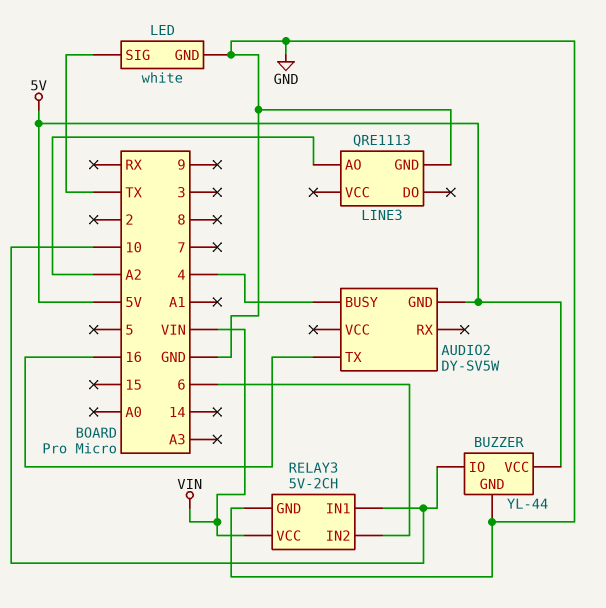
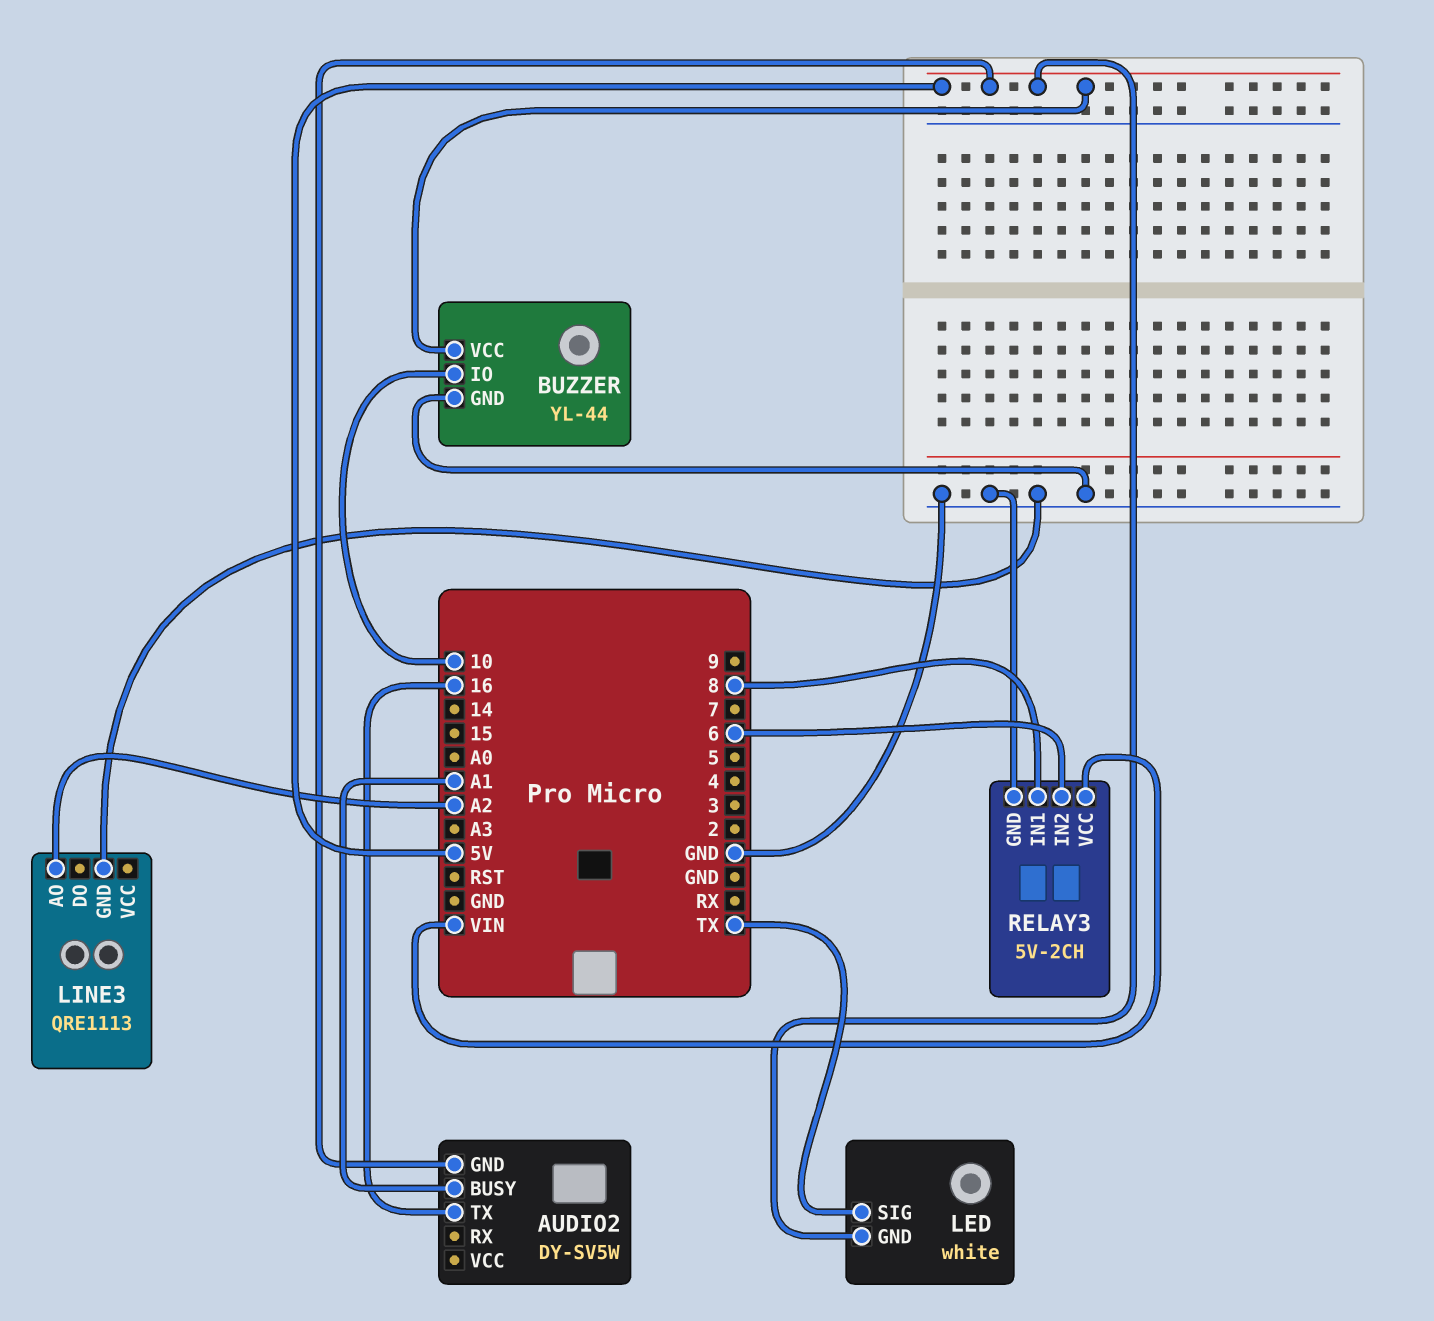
AUDIO2 pin BUSY: 4 -> A1
LED pin GND: GND -> 5V
RELAY3 pin IN1: 10 -> 8

